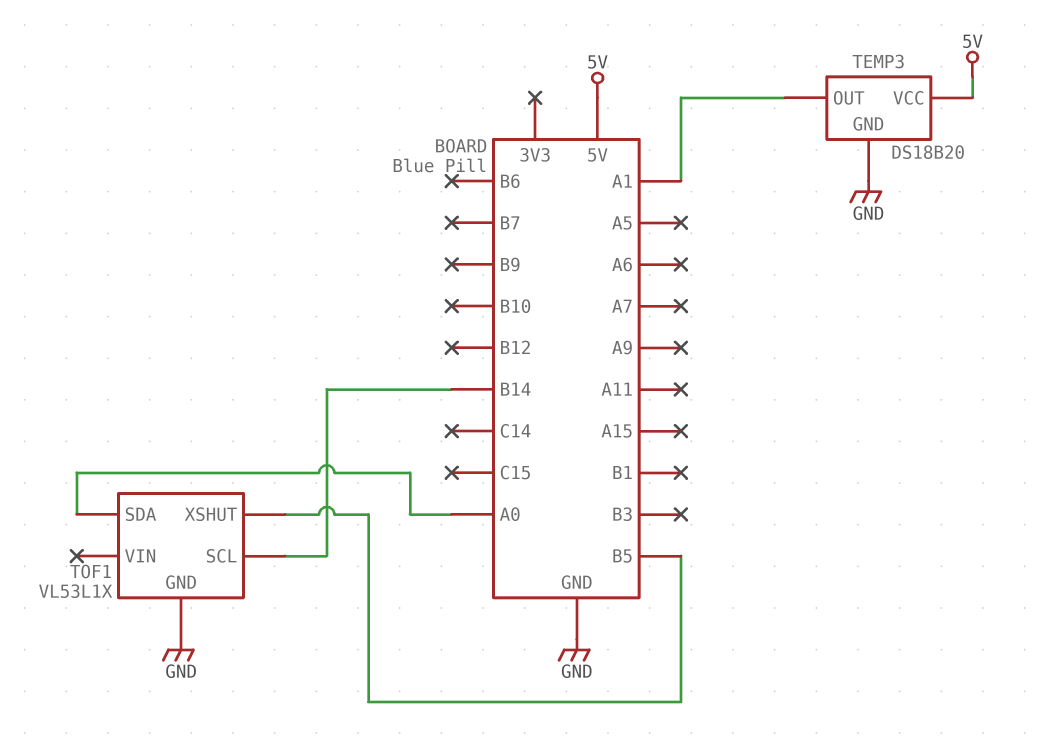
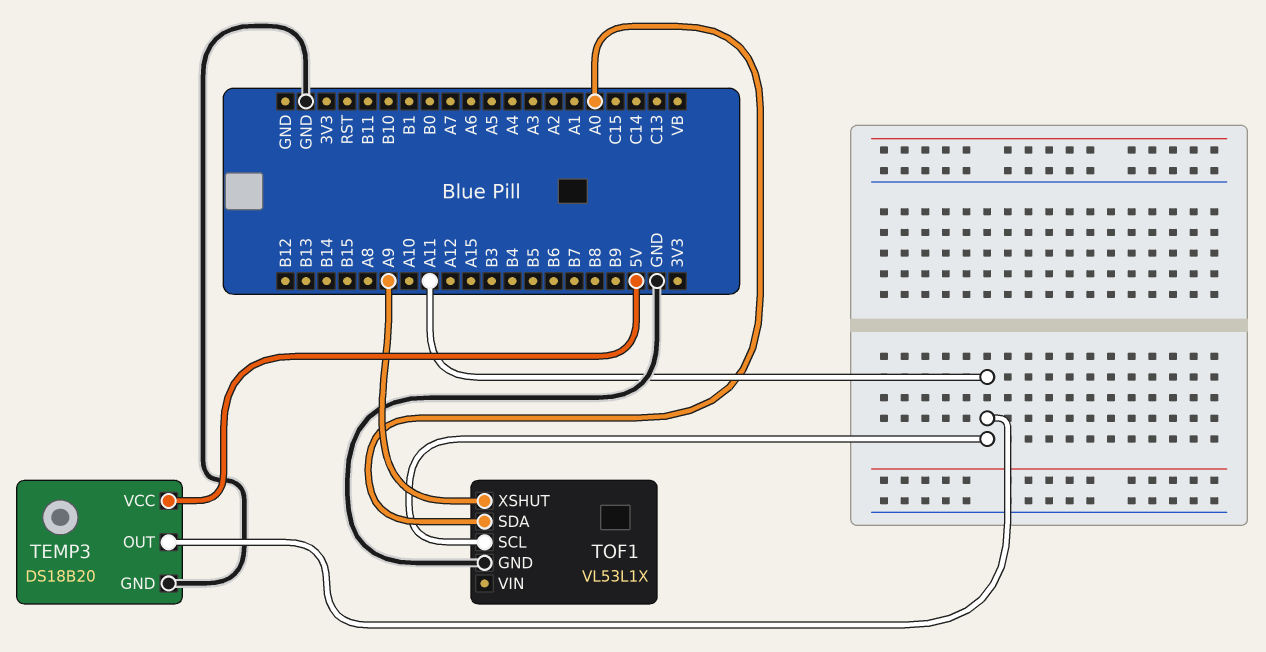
TEMP3 pin OUT: A1 -> A11
TOF1 pin SCL: B14 -> A11
TOF1 pin XSHUT: B5 -> A9

